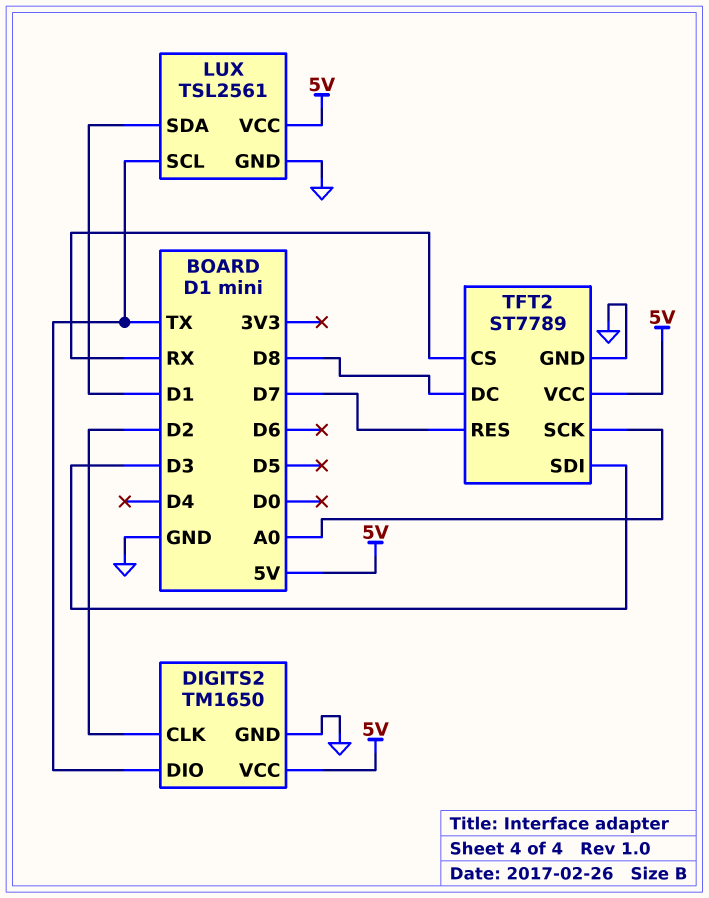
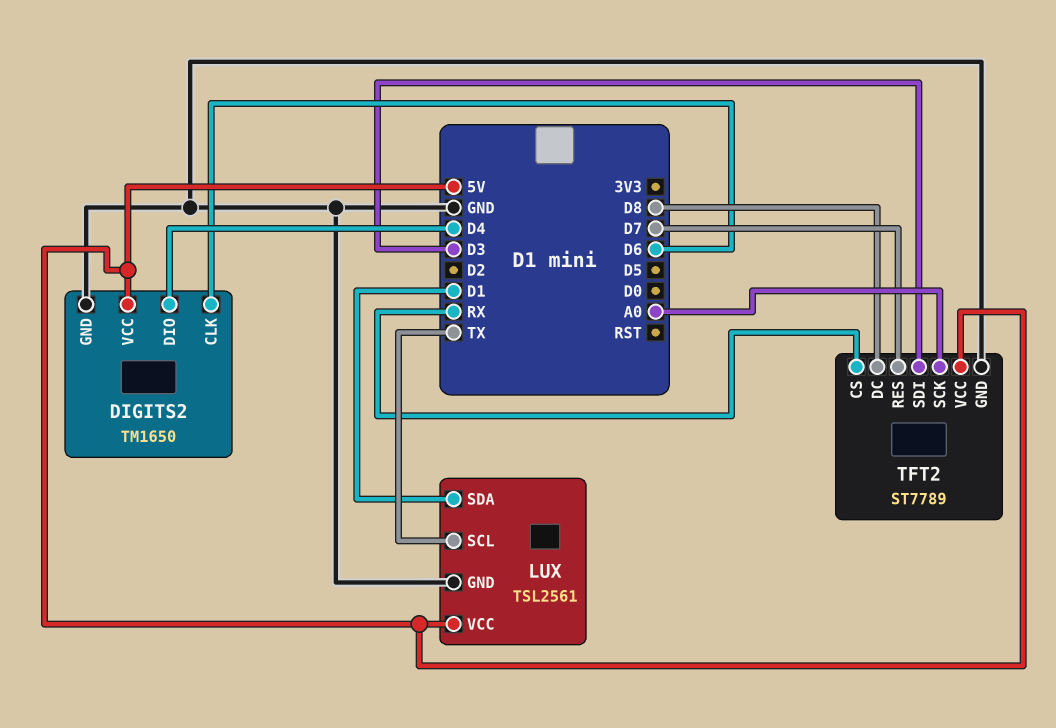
DIGITS2 pin CLK: D2 -> D6
DIGITS2 pin DIO: TX -> D4

